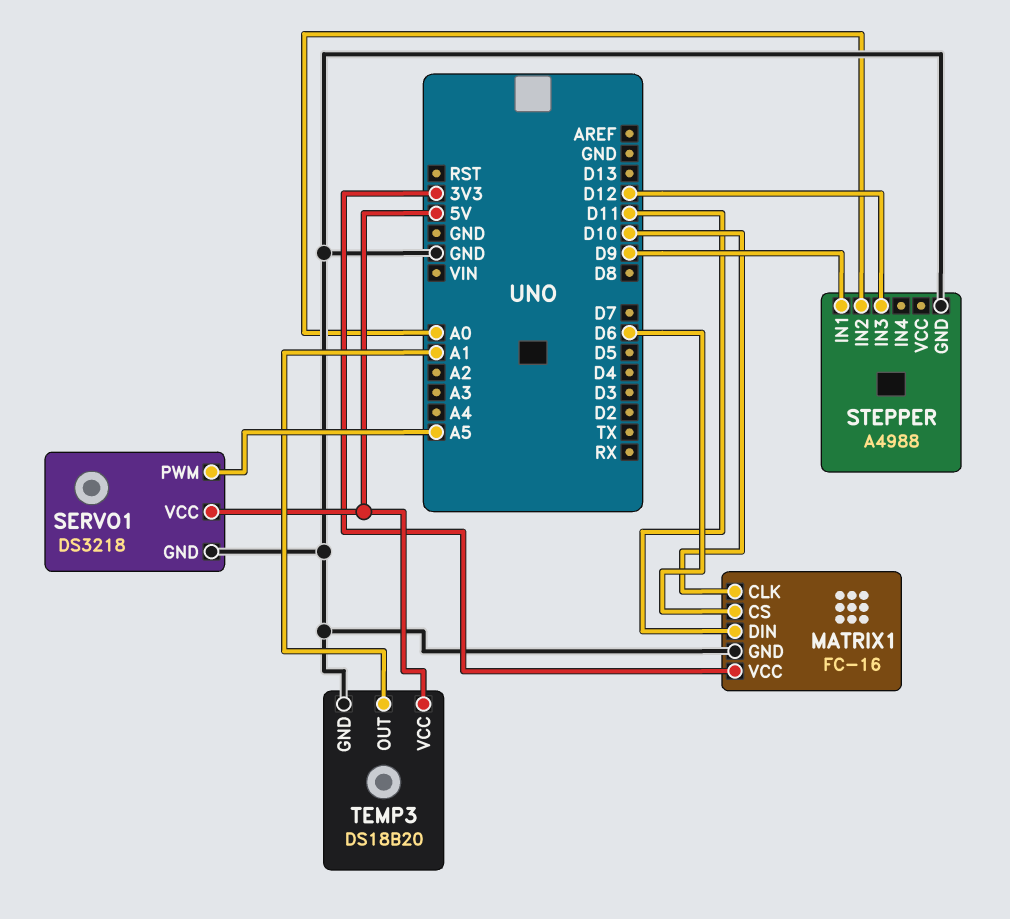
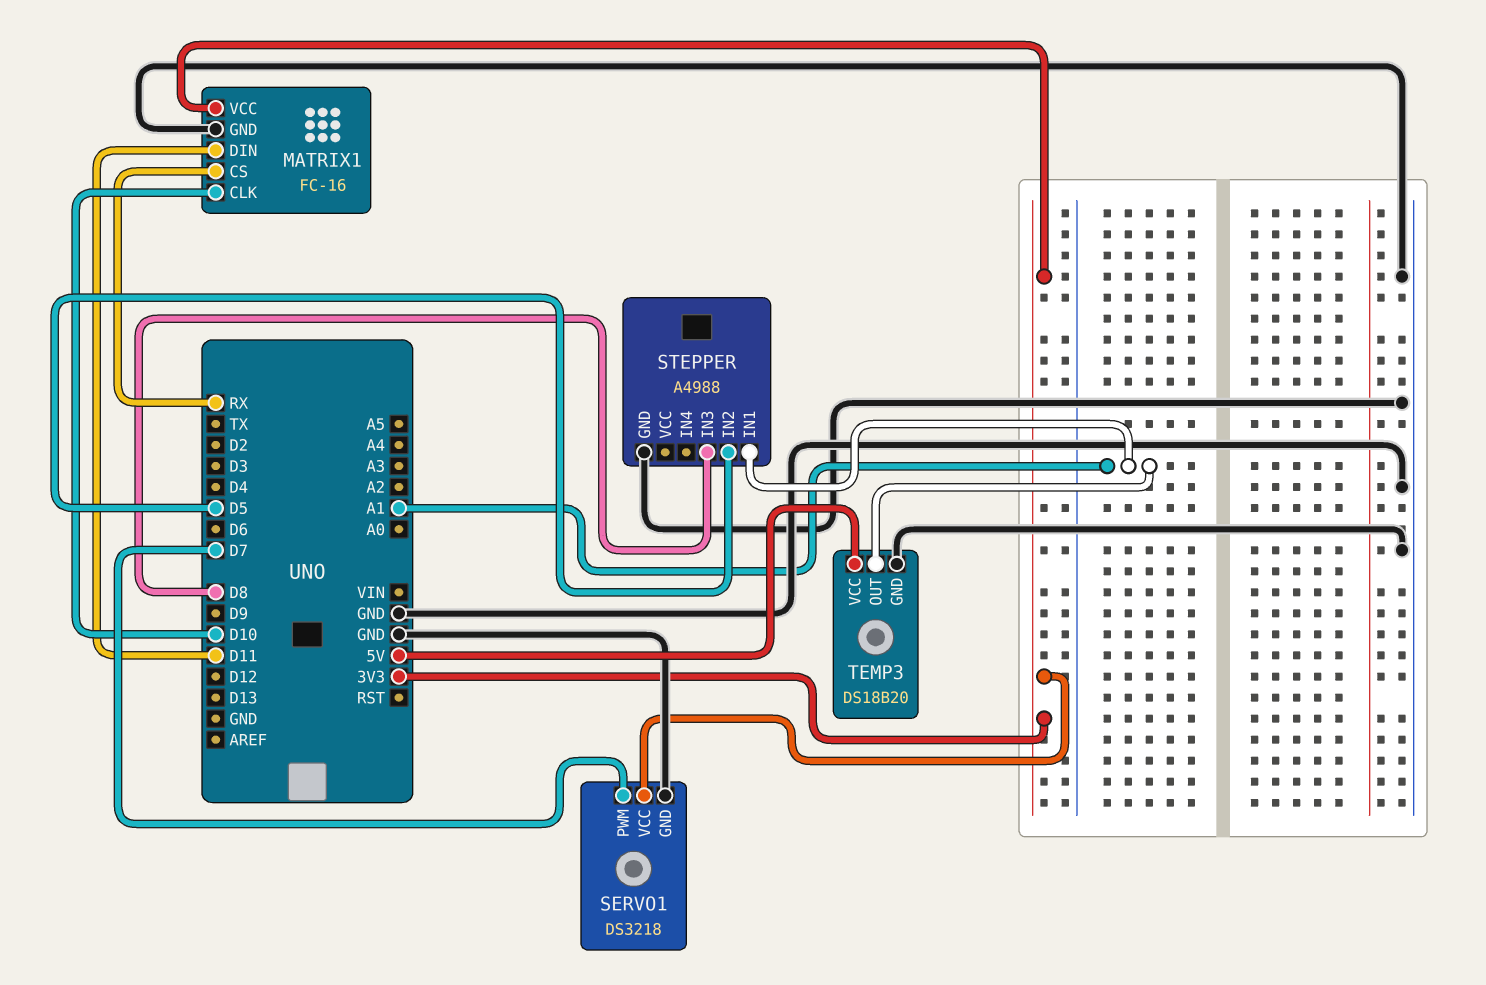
MATRIX1 pin CS: D6 -> RX
SERVO1 pin PWM: A5 -> D7
SERVO1 pin VCC: 5V -> 3V3
STEPPER pin IN1: D9 -> A1
STEPPER pin IN2: A0 -> D5
STEPPER pin IN3: D12 -> D8

